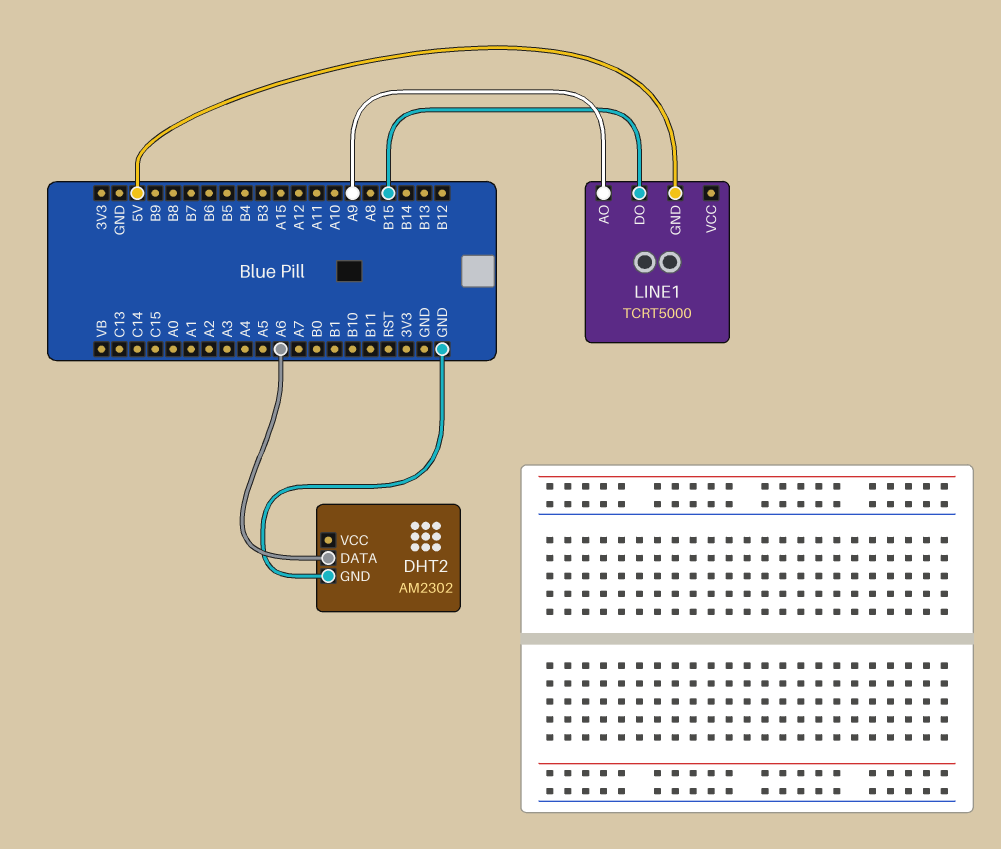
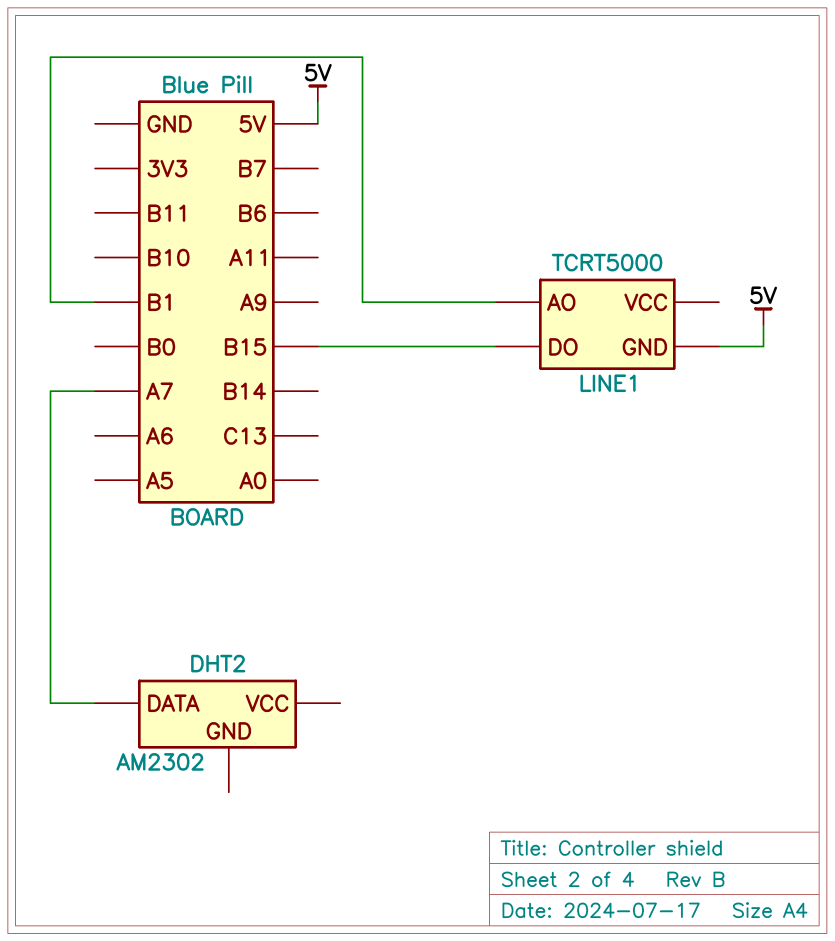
DHT2 pin DATA: A6 -> A7
DHT2 pin GND: GND -> none
LINE1 pin AO: A9 -> B1

